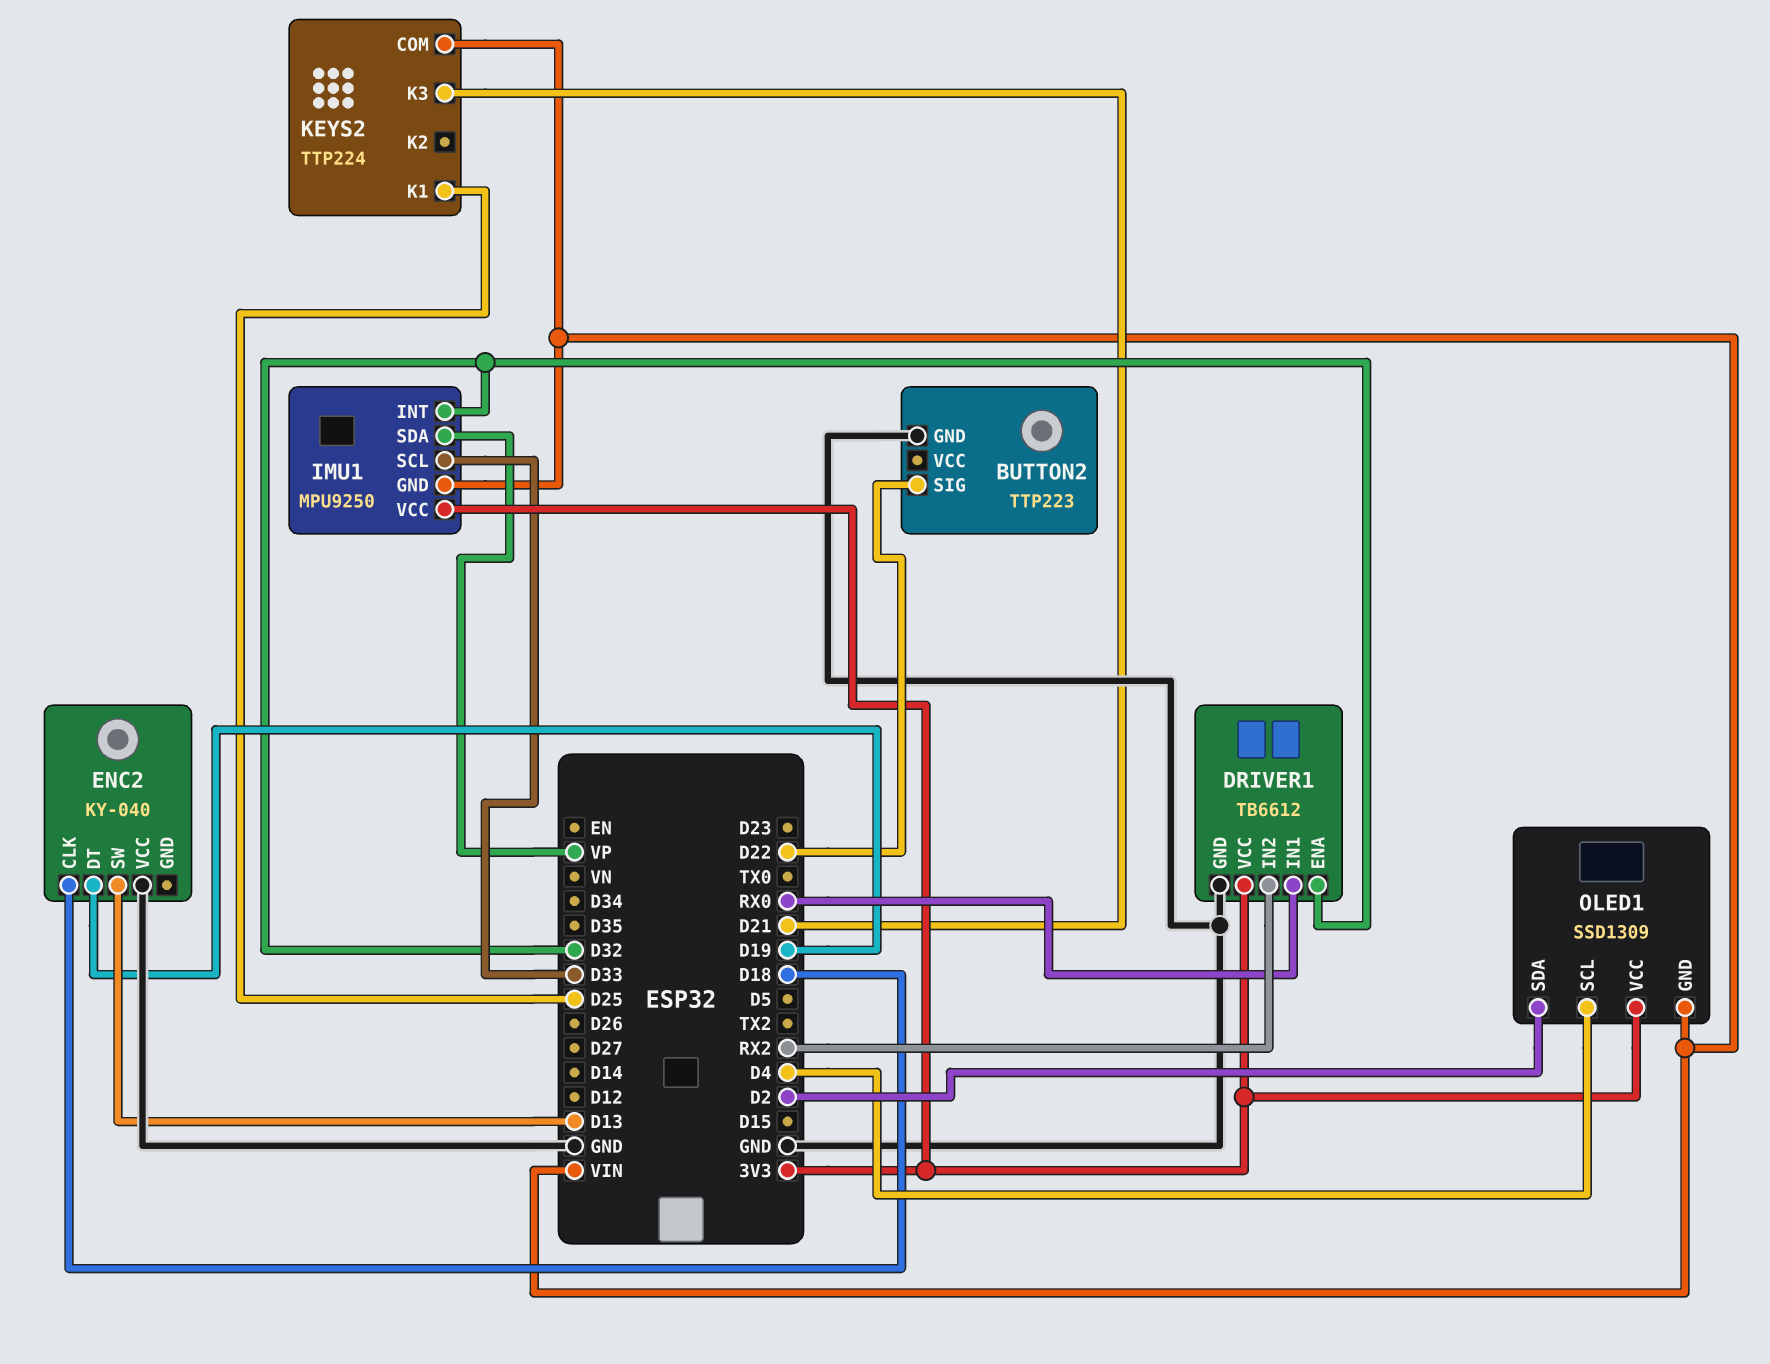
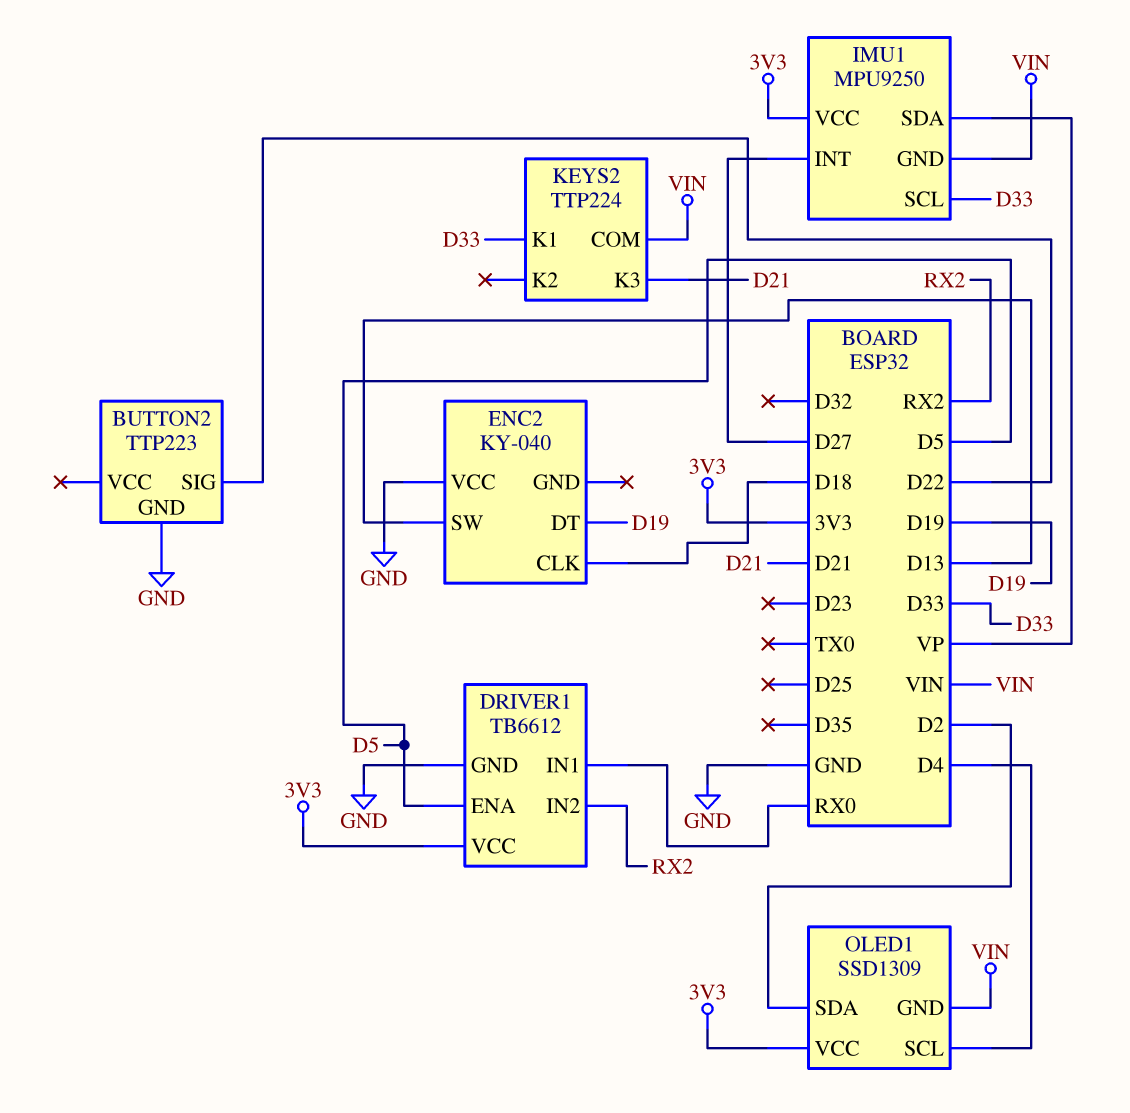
DRIVER1 pin ENA: D32 -> D5
IMU1 pin INT: D32 -> D27
KEYS2 pin K1: D25 -> D33

